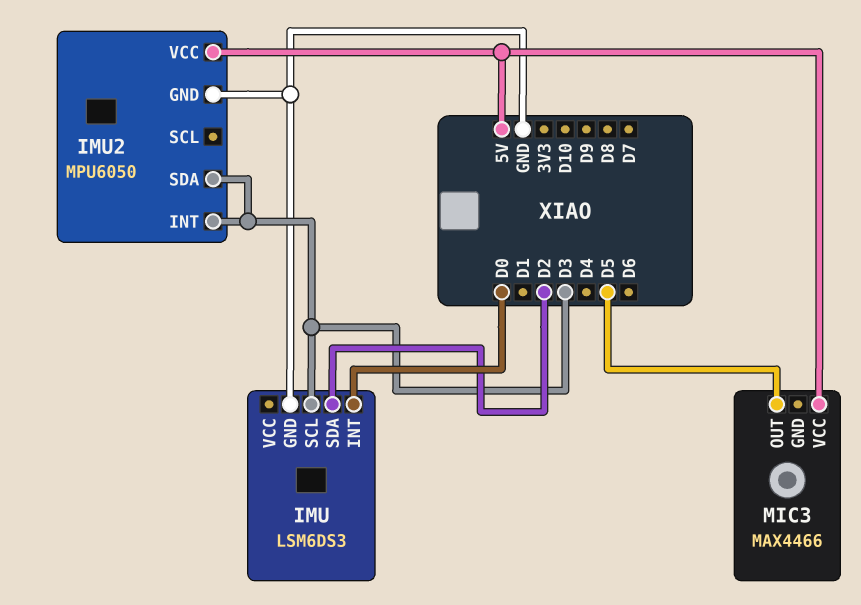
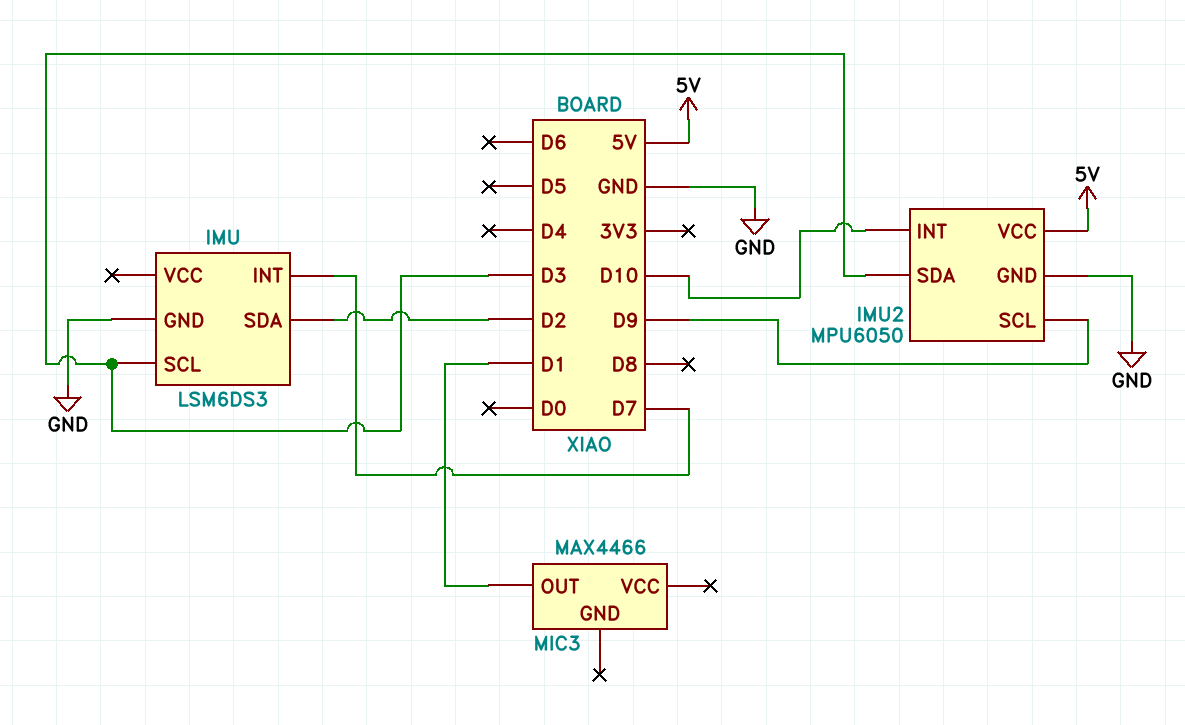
IMU pin INT: D0 -> D7
IMU2 pin INT: D3 -> D10
IMU2 pin SCL: none -> D9
MIC3 pin OUT: D5 -> D1
MIC3 pin VCC: 5V -> none

